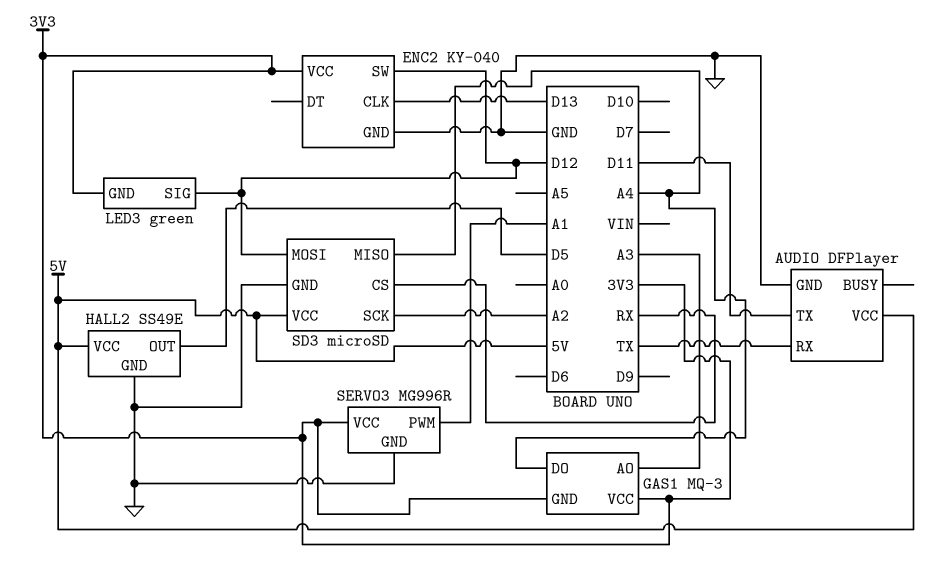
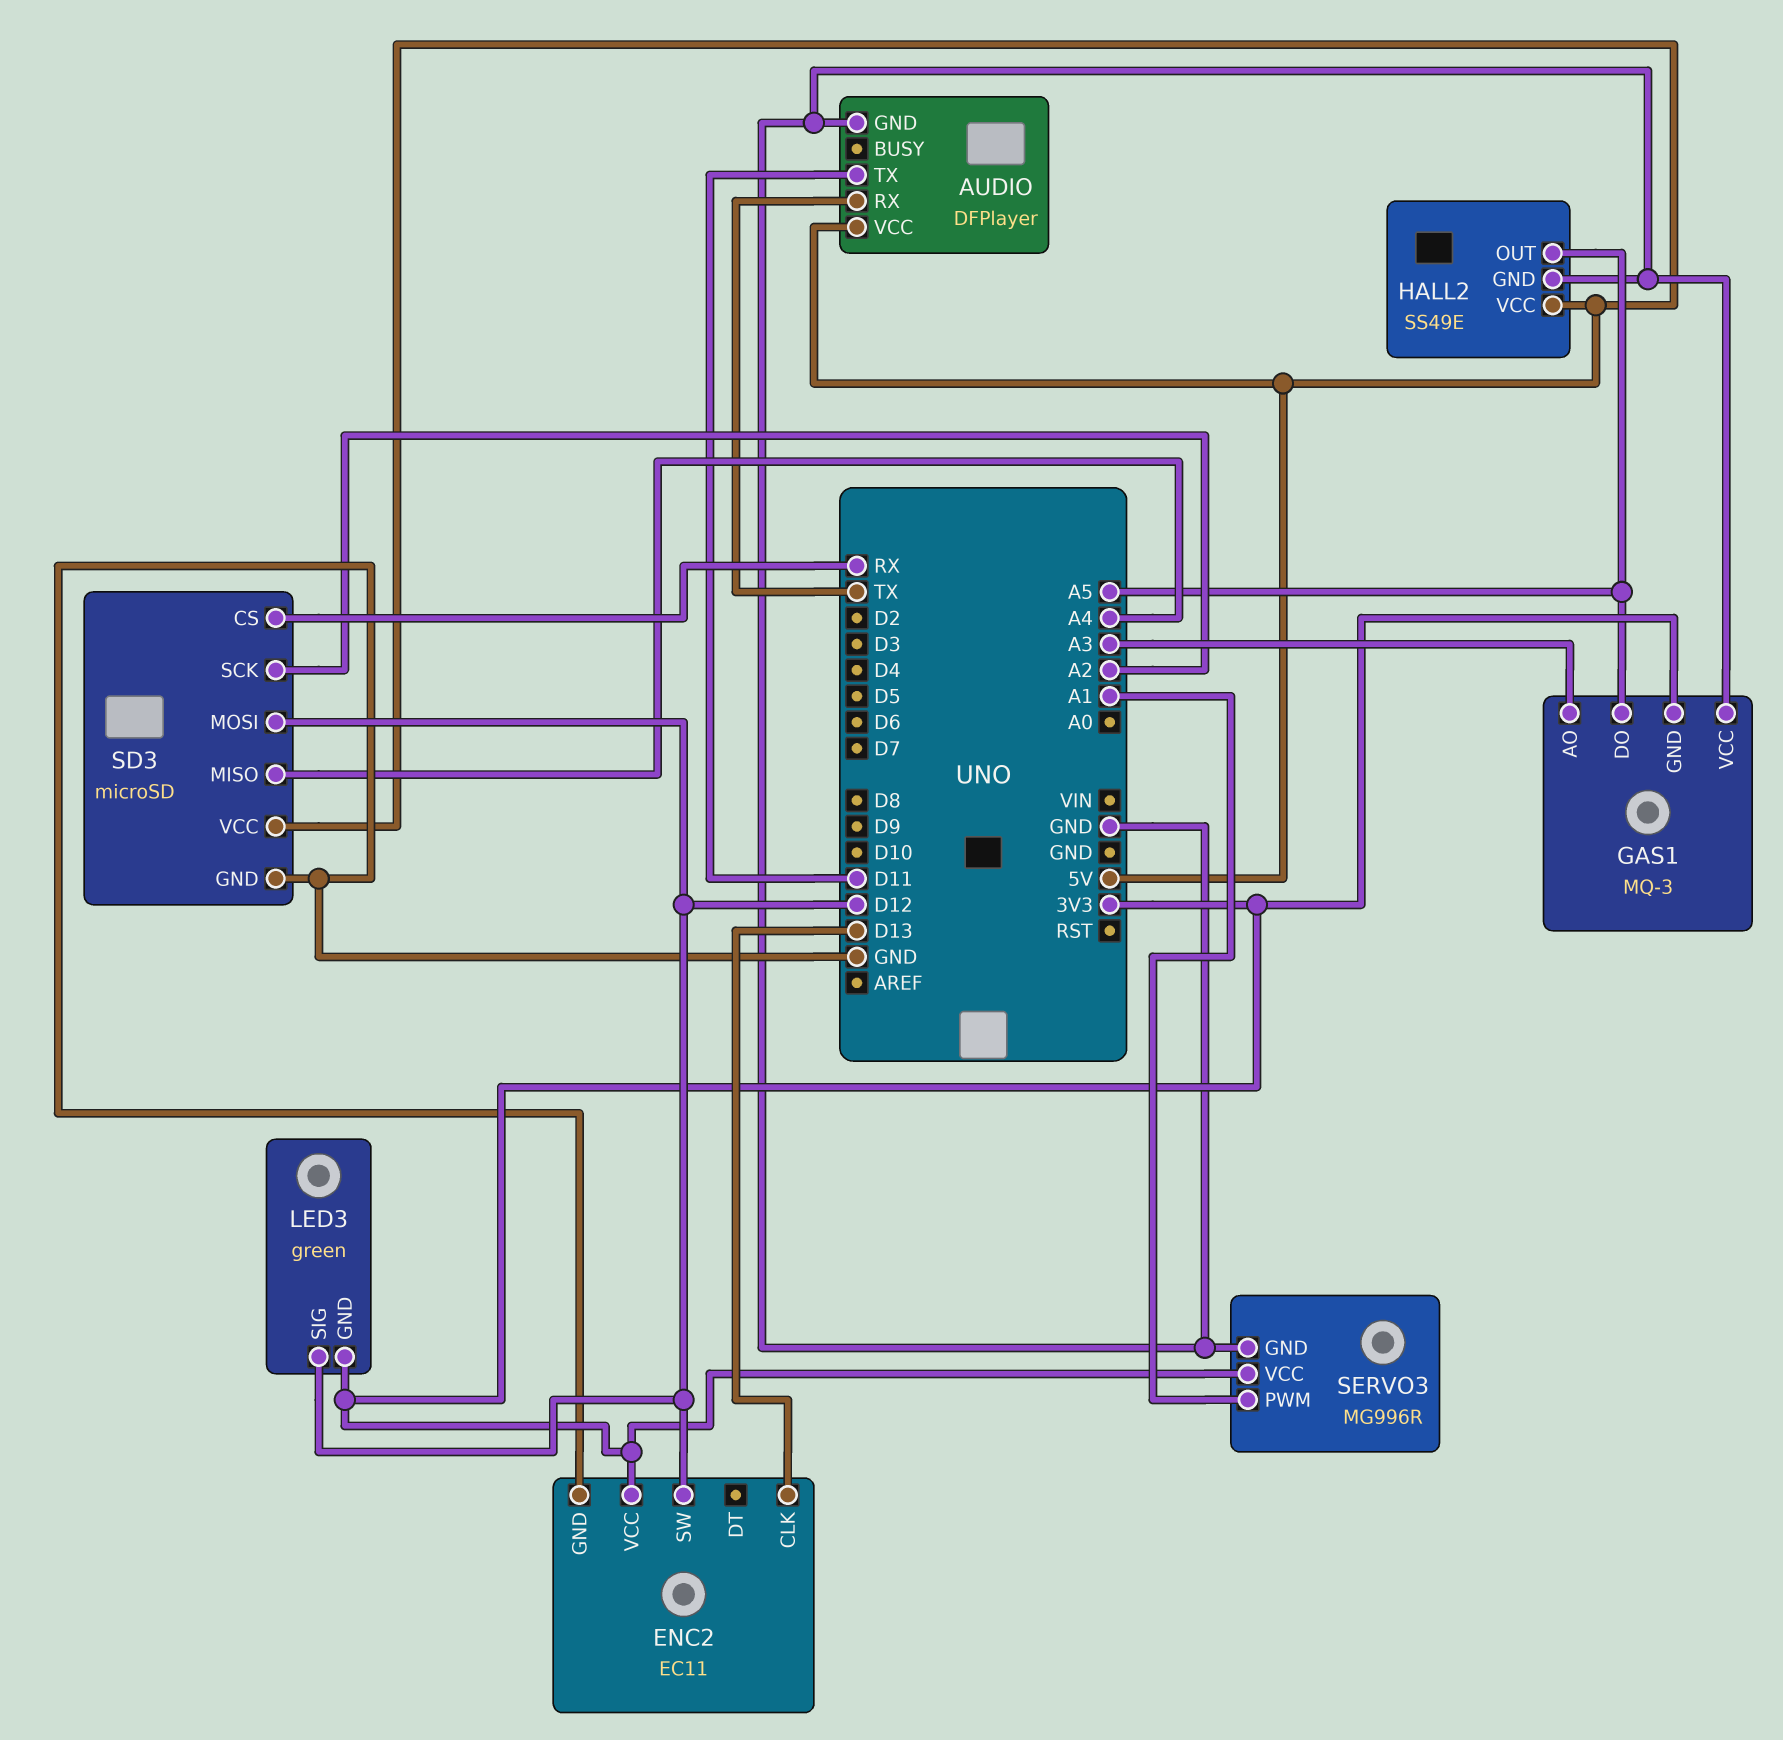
ENC2: KY-040 -> EC11
GAS1 pin DO: A4 -> A5
GAS1 pin VCC: 3V3 -> GND
HALL2 pin OUT: D5 -> A5

